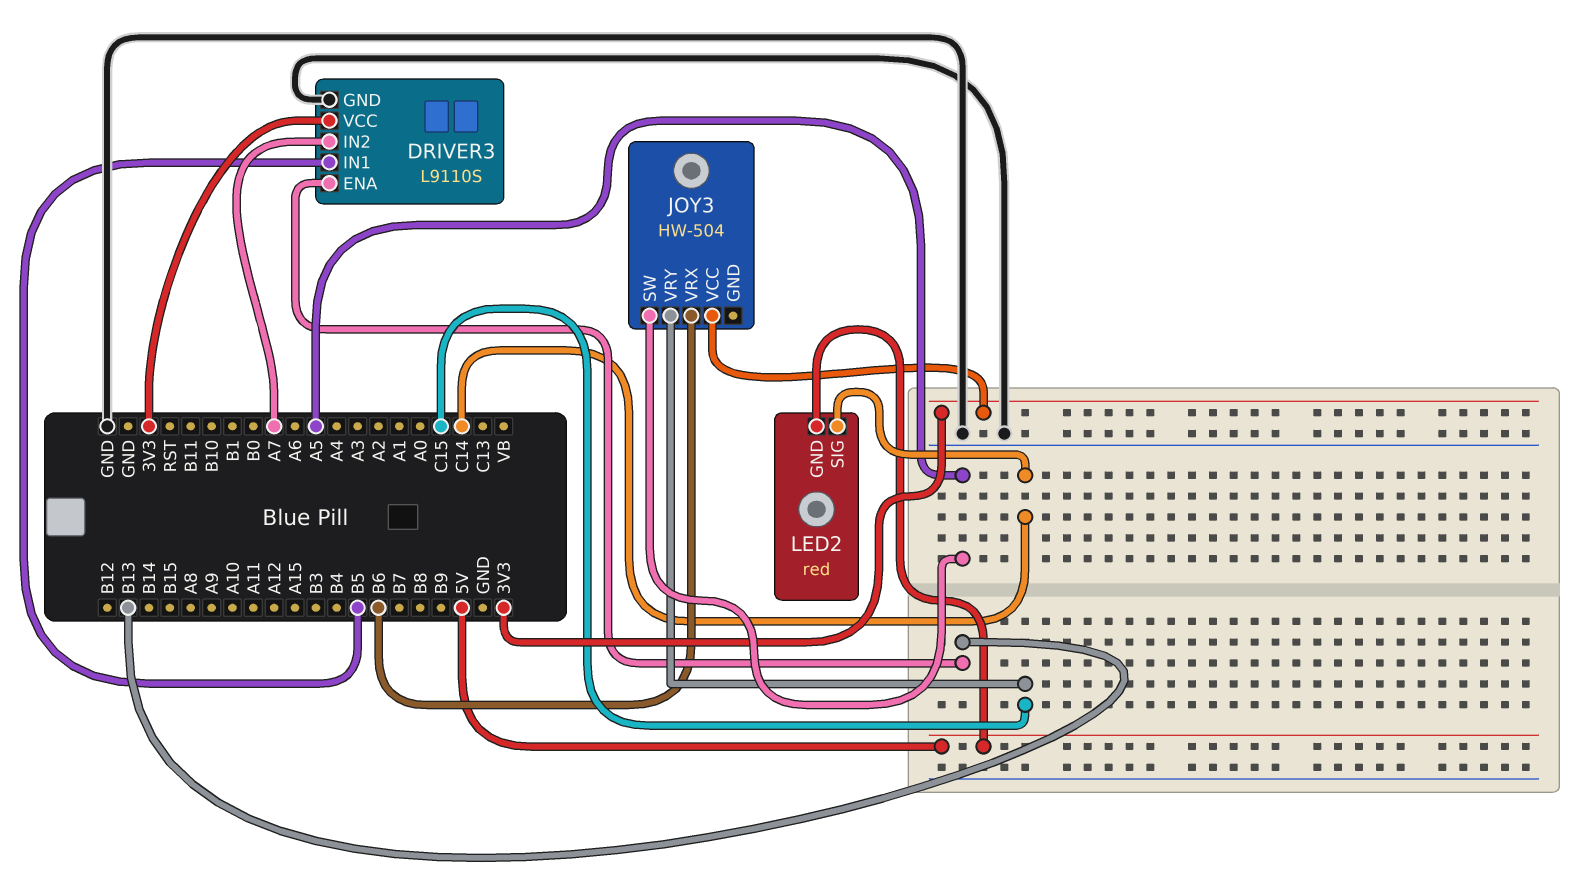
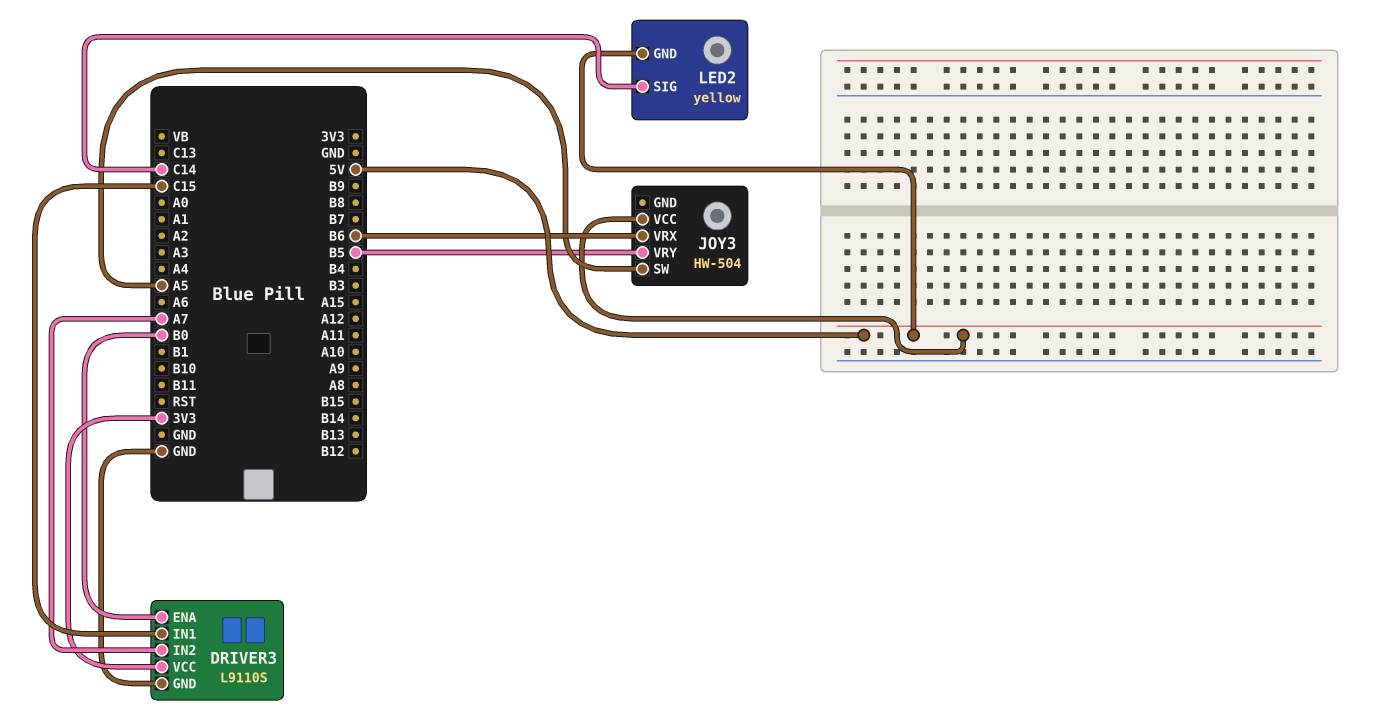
DRIVER3 pin ENA: B13 -> B0
DRIVER3 pin IN1: B5 -> C15
JOY3 pin VCC: 3V3 -> 5V
JOY3 pin VRY: C15 -> B5
LED2: red -> yellow

